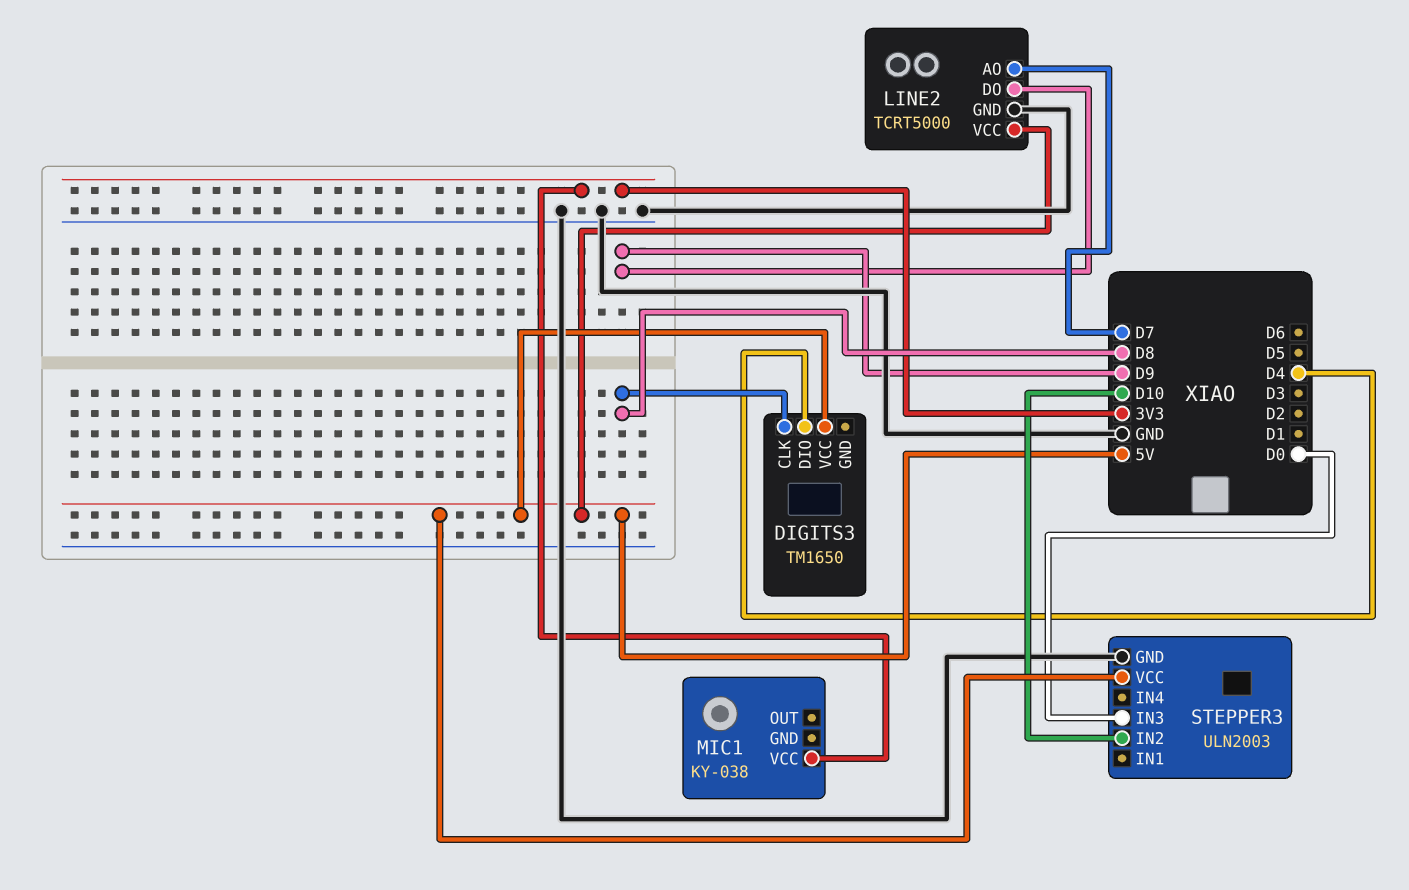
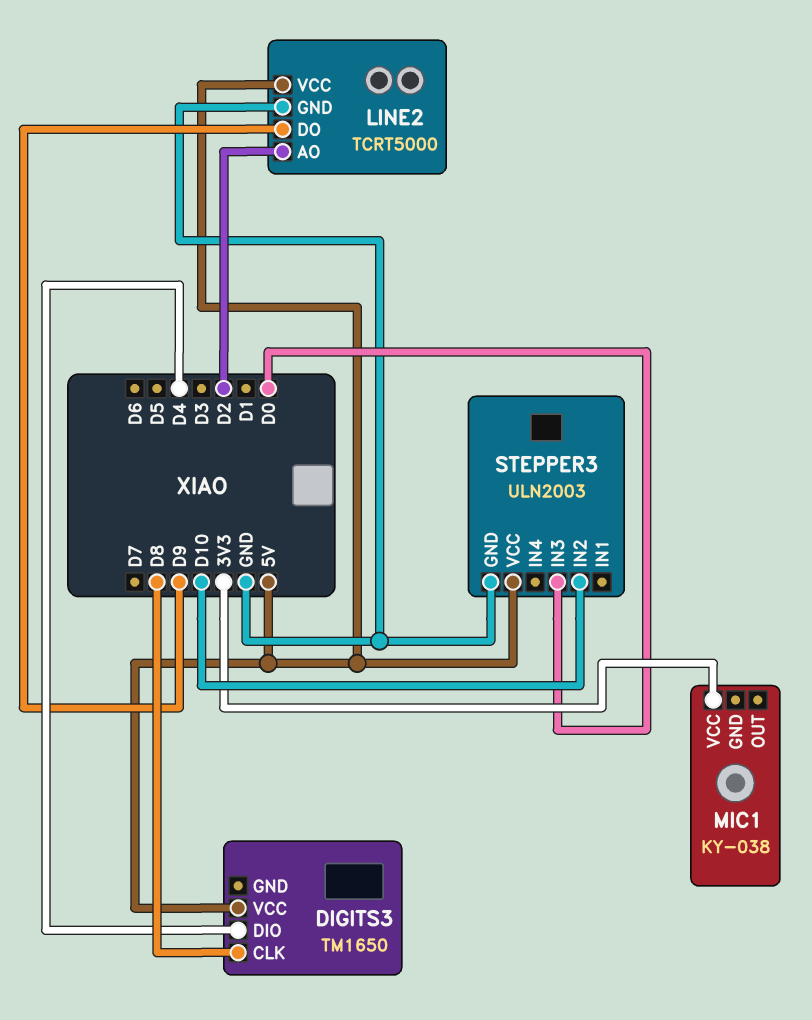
LINE2 pin AO: D7 -> D2

